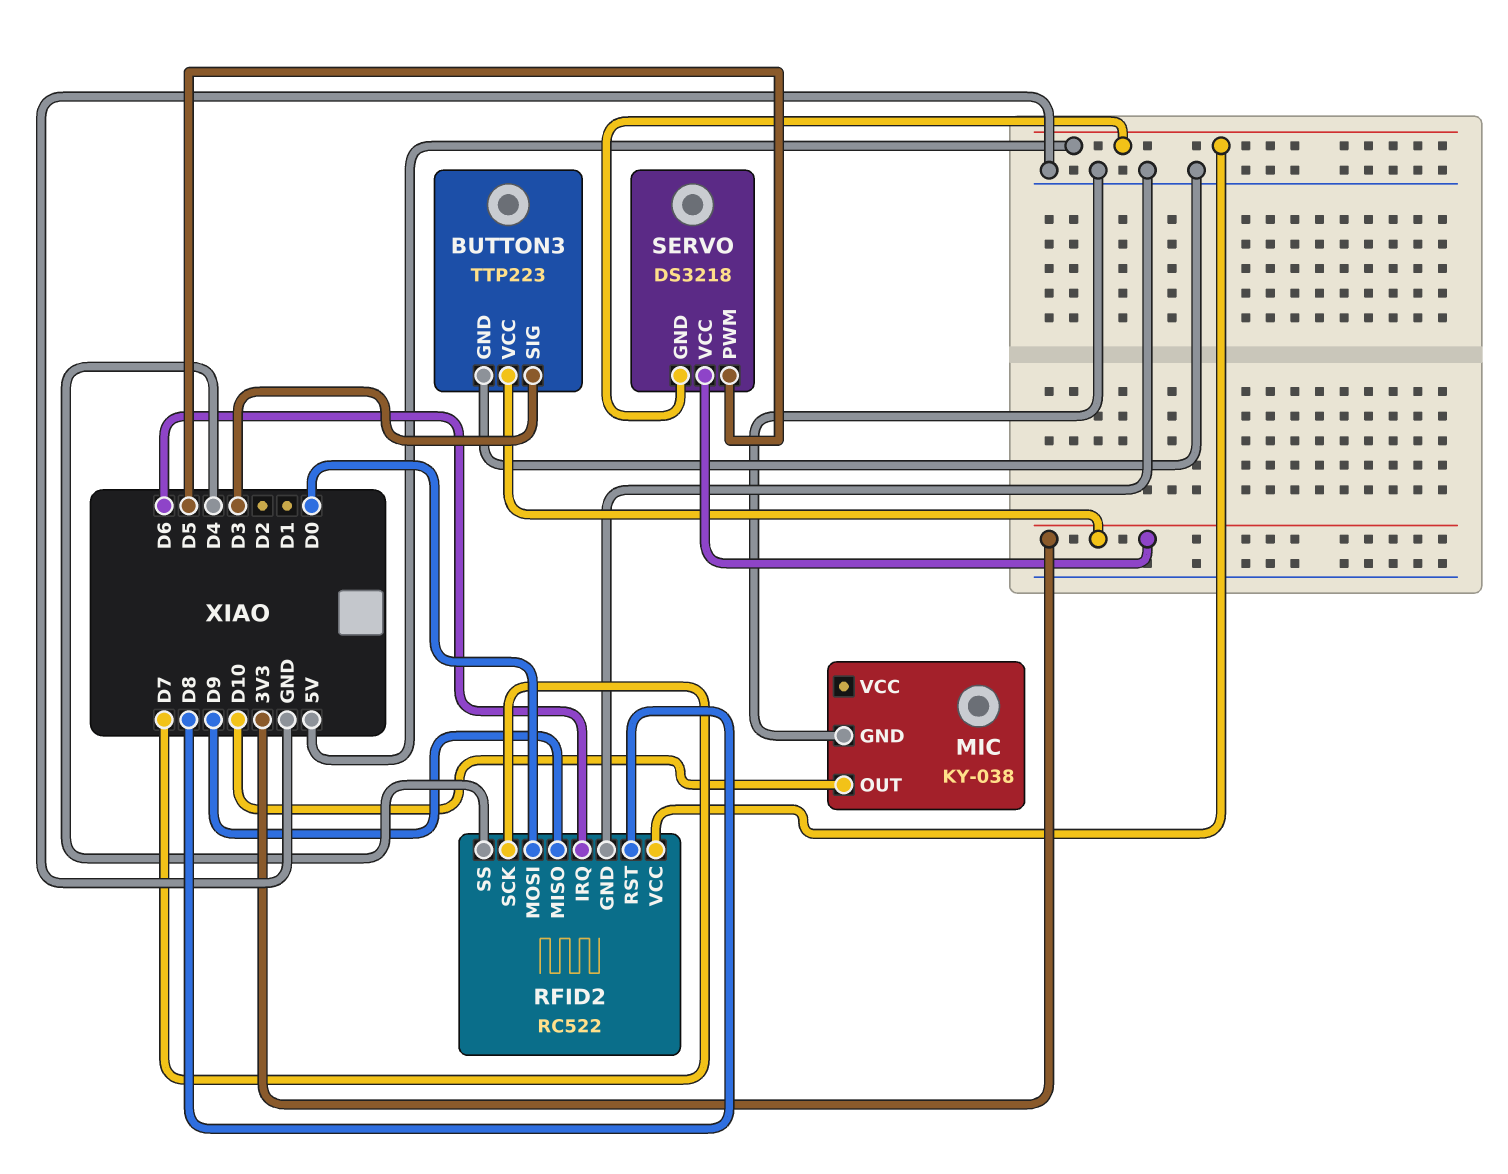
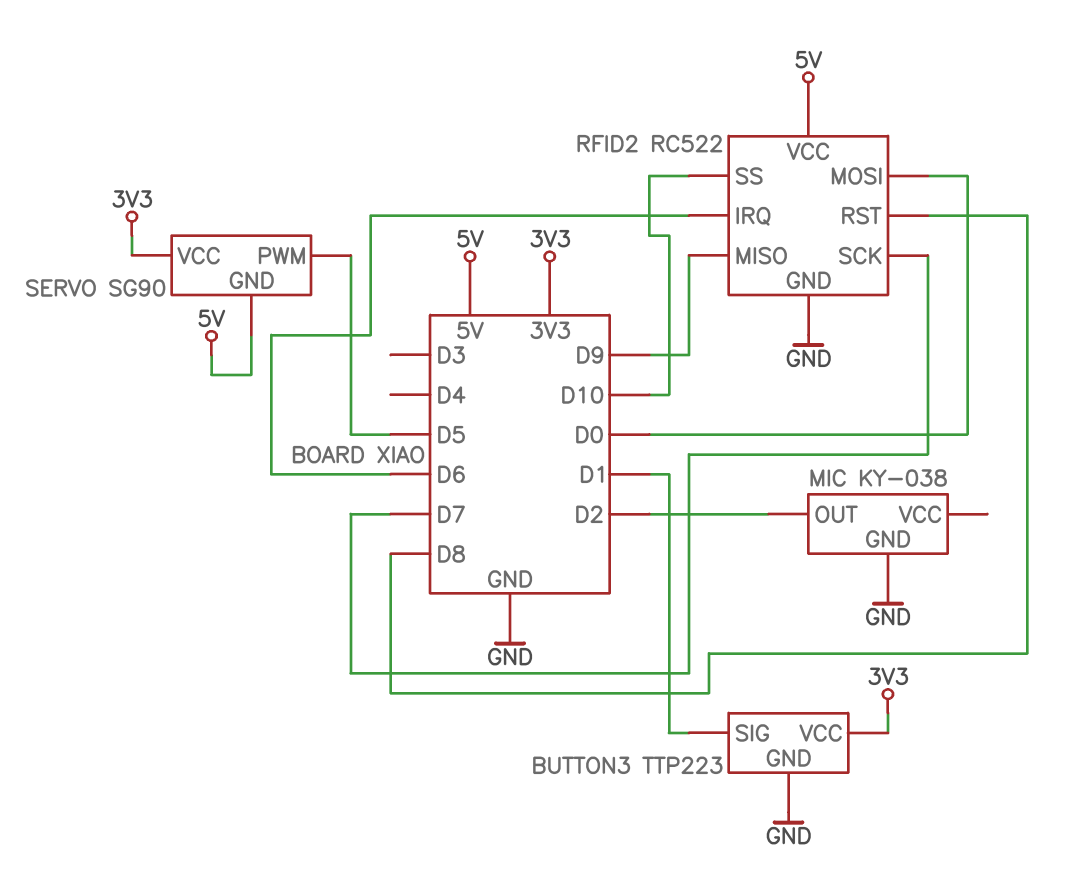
BUTTON3 pin SIG: D3 -> D1
MIC pin OUT: D10 -> D2
RFID2 pin SS: D4 -> D10
SERVO: DS3218 -> SG90

